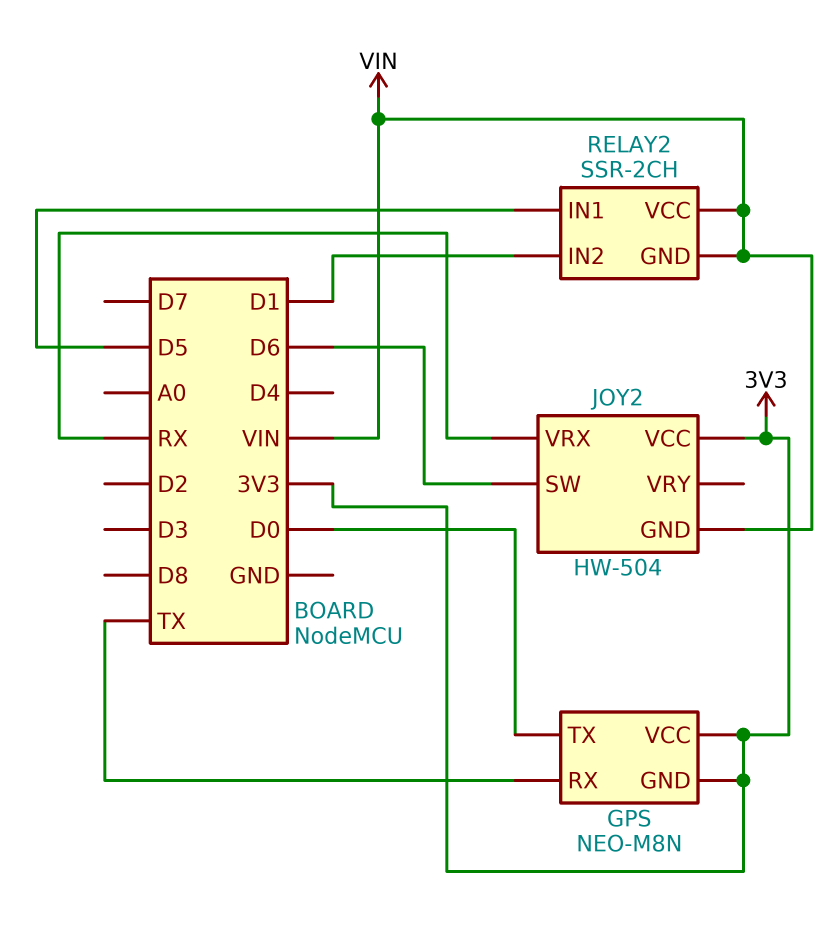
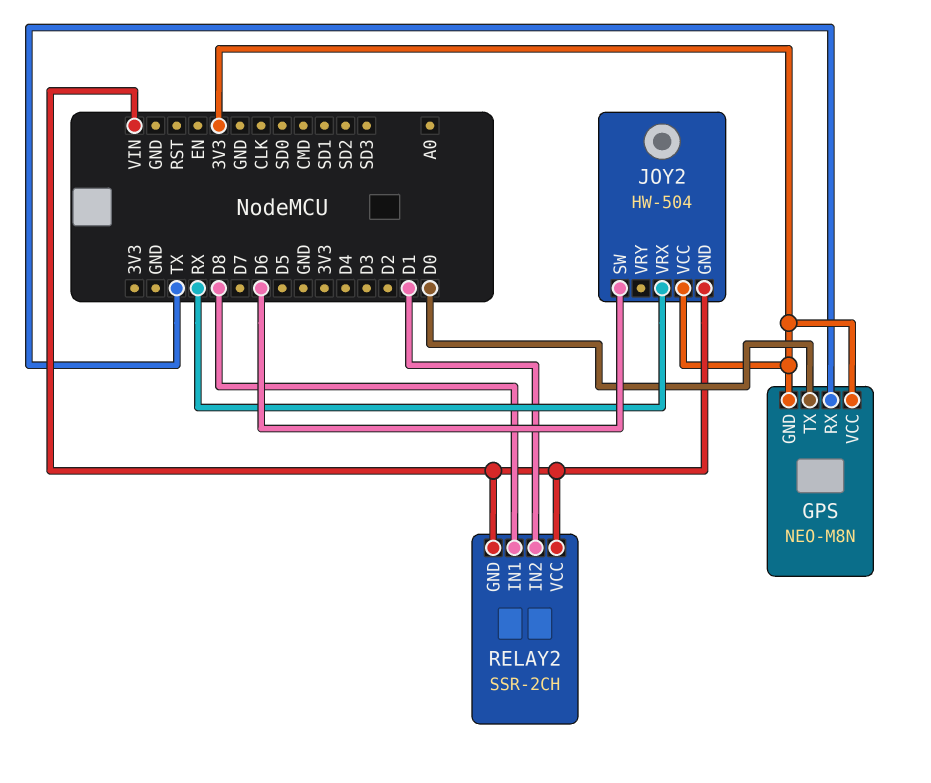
RELAY2 pin IN1: D5 -> D8

